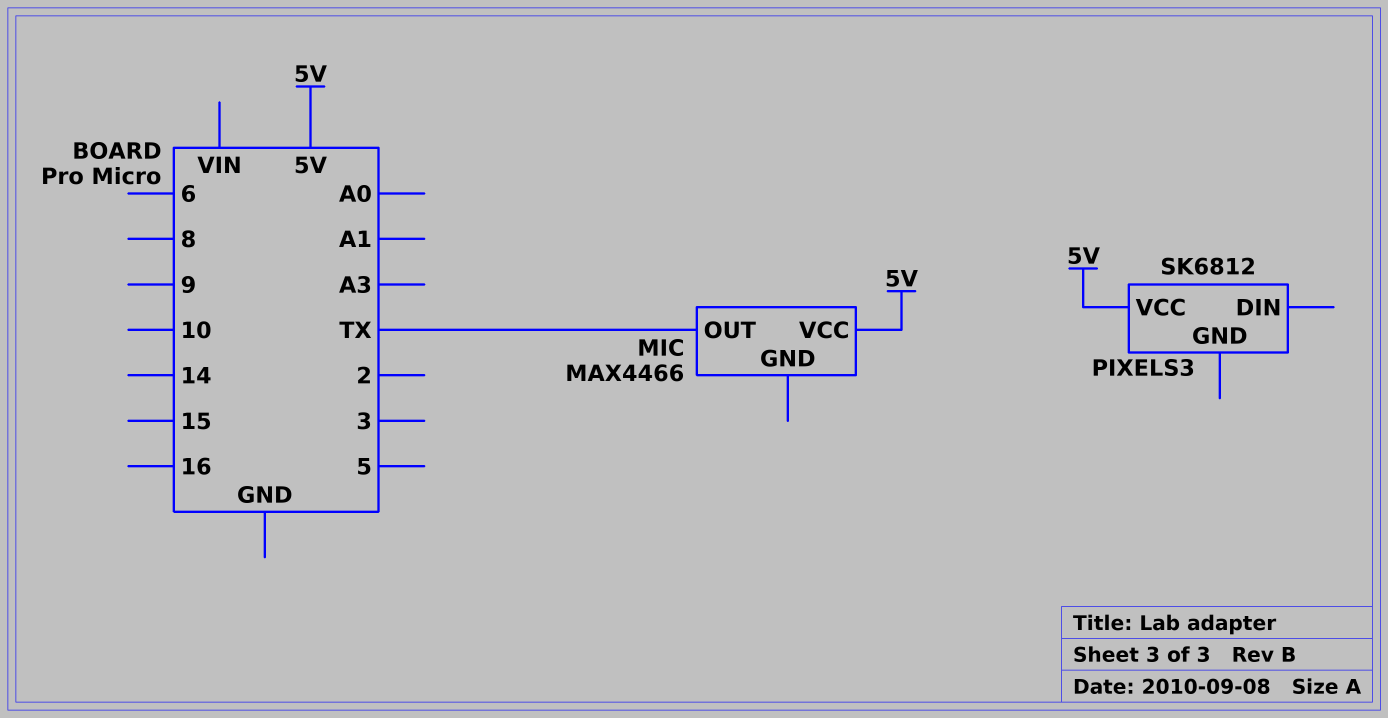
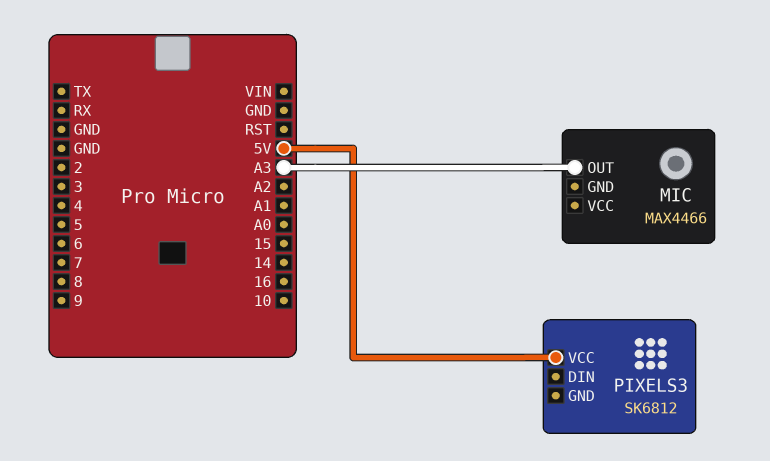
MIC pin OUT: TX -> A3
MIC pin VCC: 5V -> none

